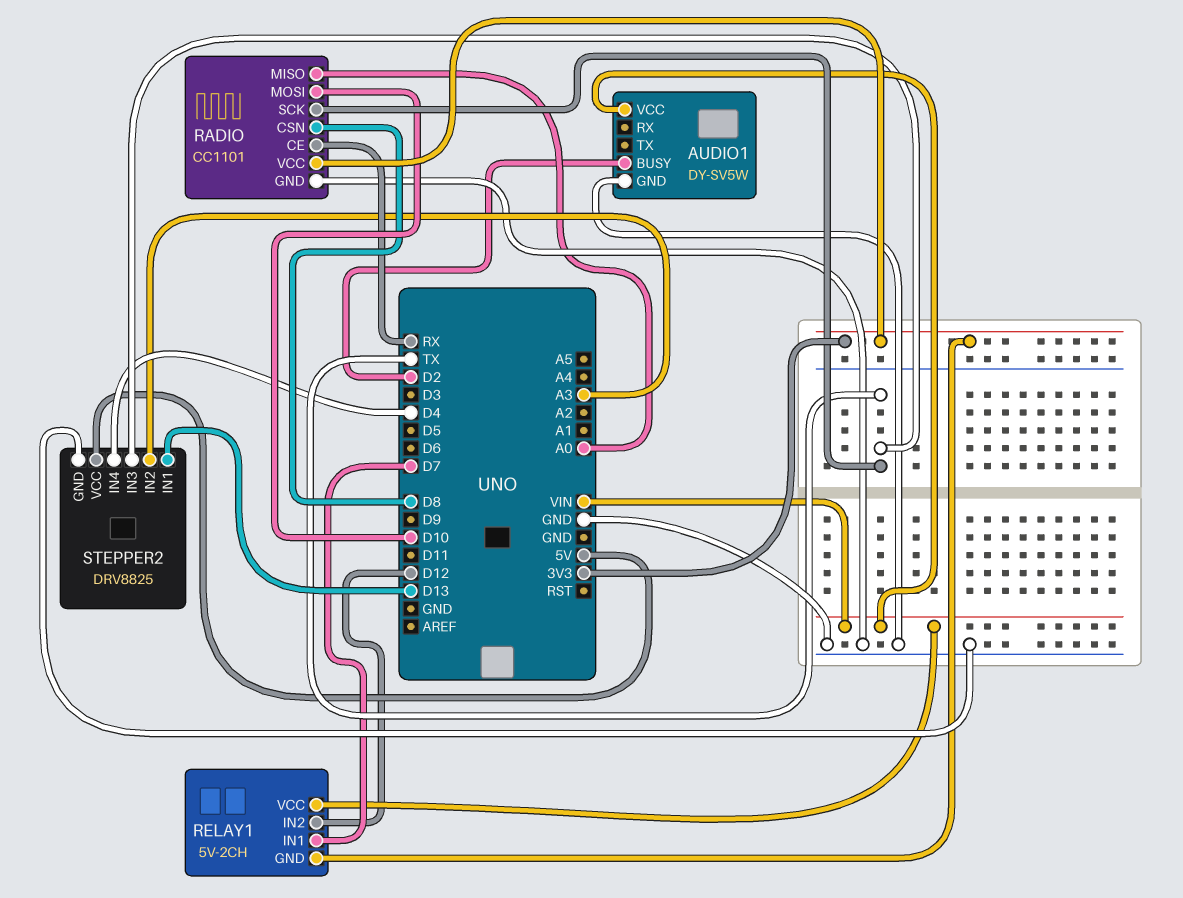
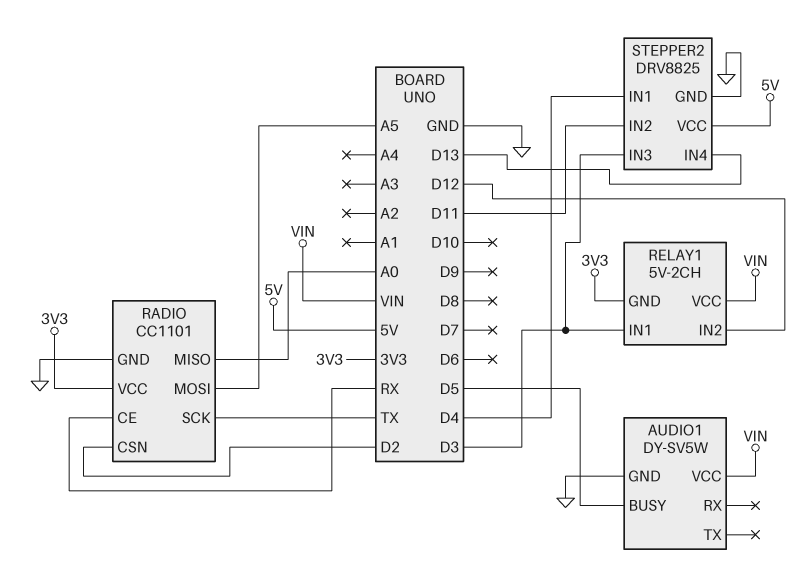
AUDIO1 pin BUSY: D2 -> D5
RADIO pin CSN: D8 -> D2
RADIO pin MOSI: D10 -> A5
RELAY1 pin IN1: D7 -> D3
STEPPER2 pin IN1: D13 -> D4
STEPPER2 pin IN2: A3 -> D11
STEPPER2 pin IN3: TX -> D3
STEPPER2 pin IN4: D4 -> D13

